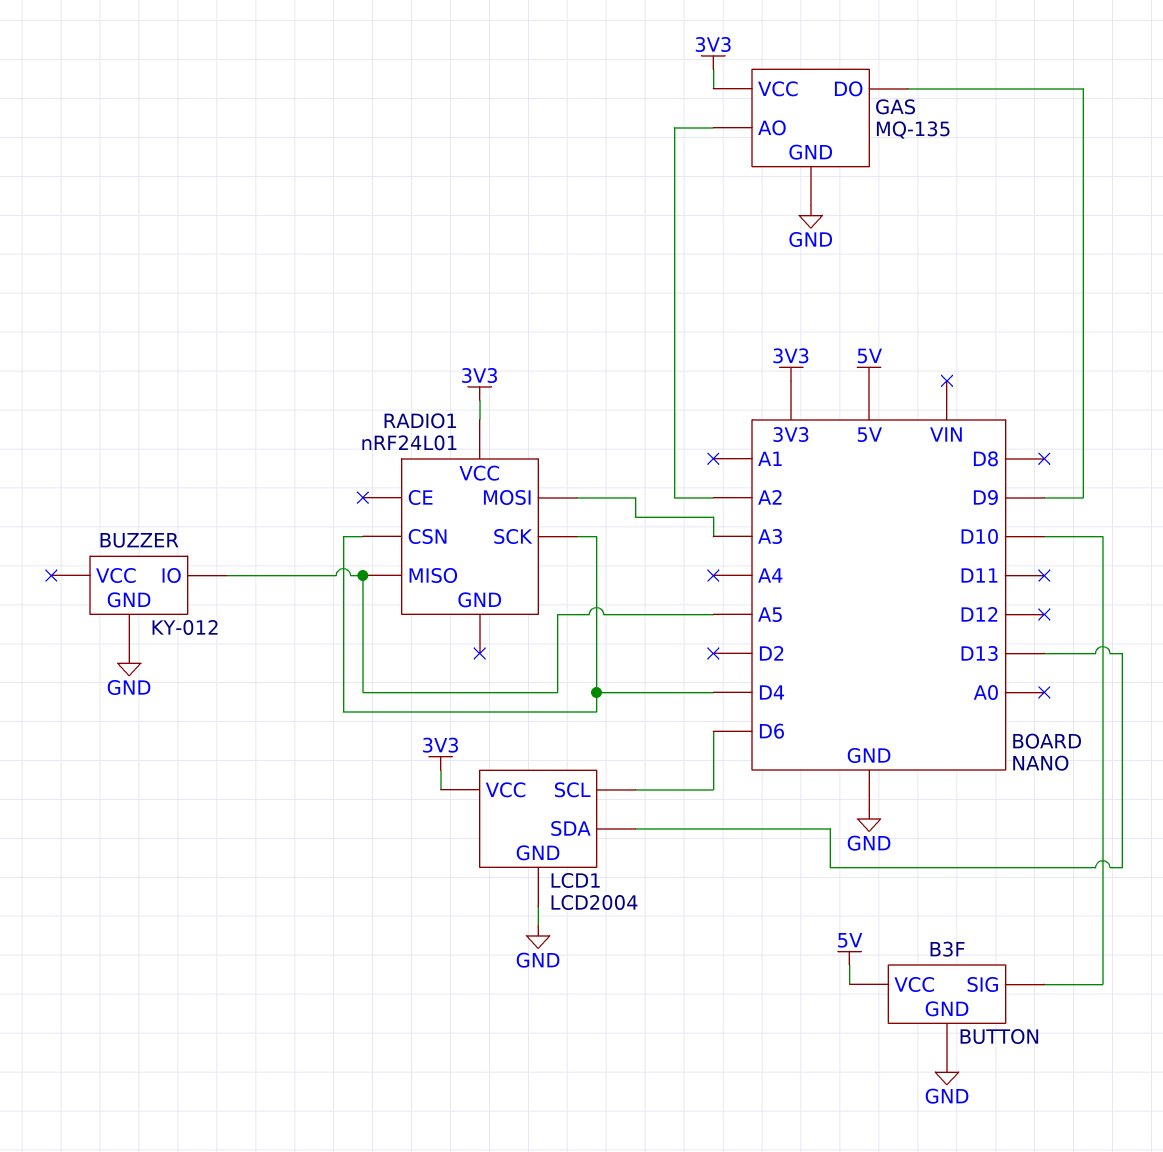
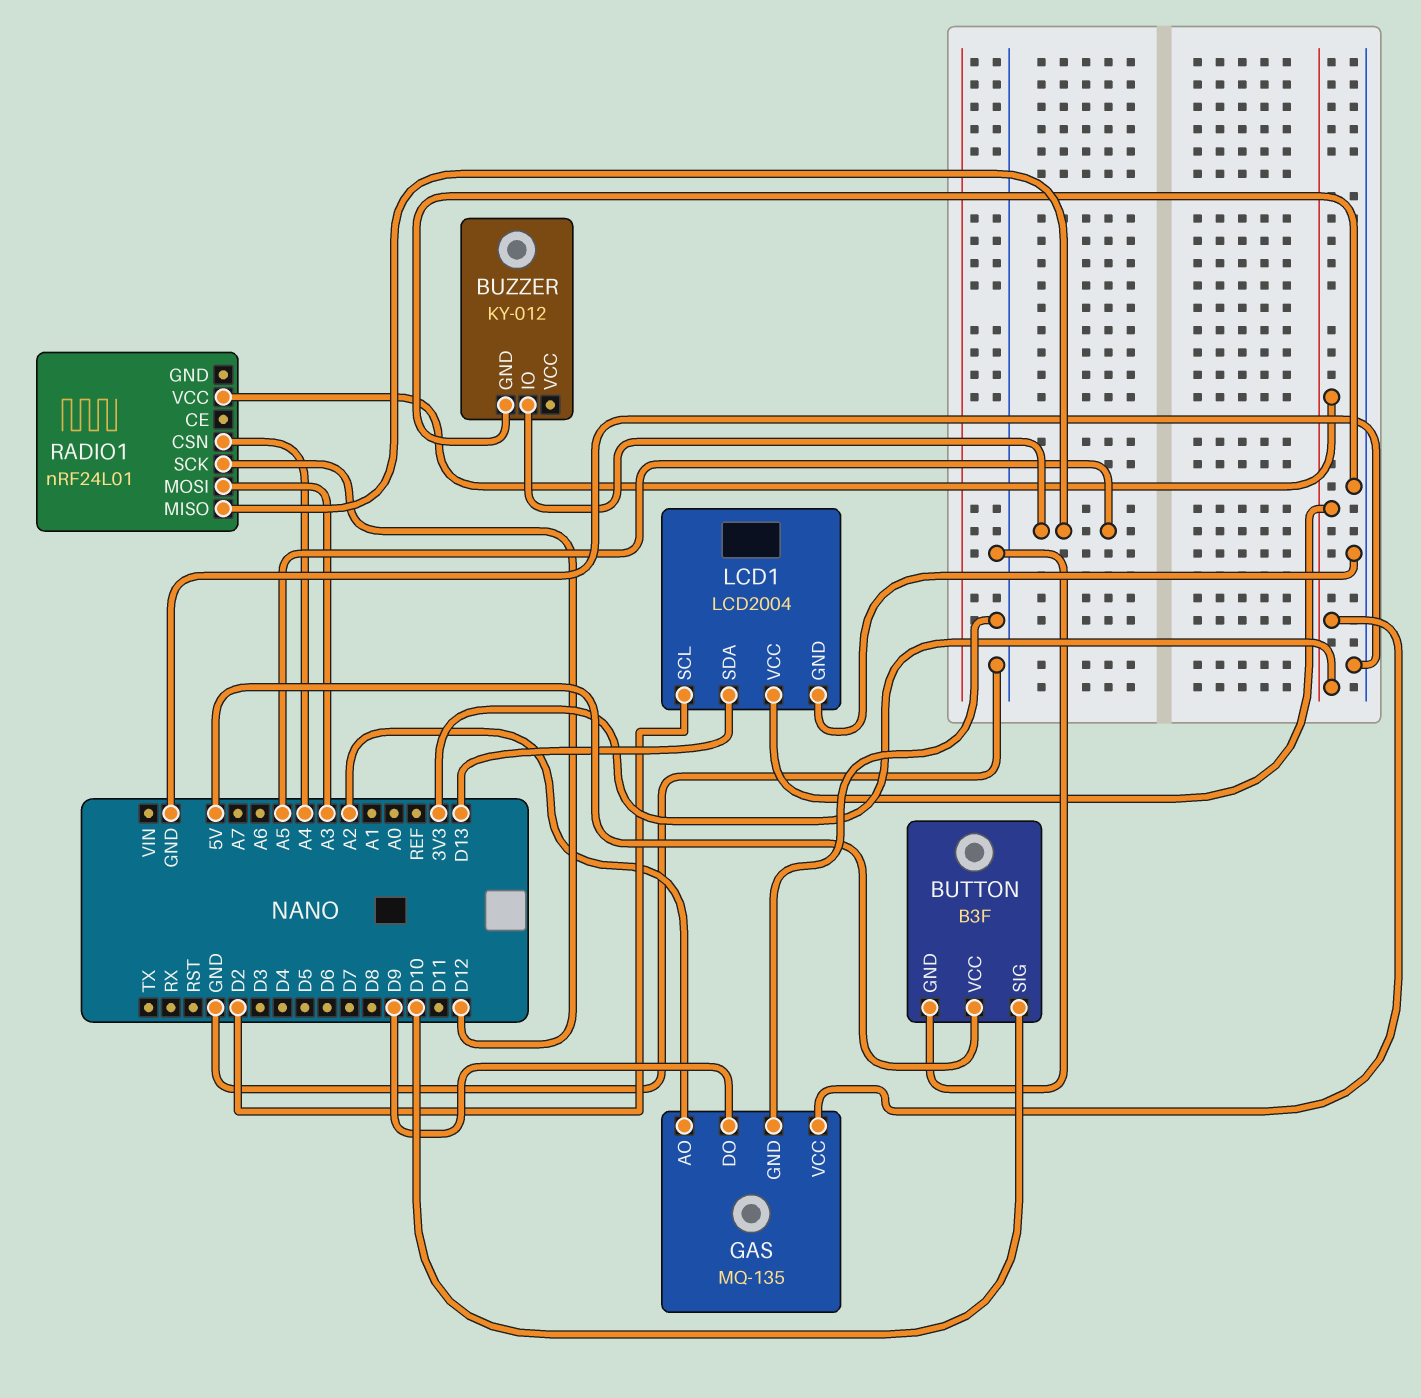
LCD1 pin SCL: D6 -> D2
RADIO1 pin CSN: D4 -> A4
RADIO1 pin SCK: D4 -> D12

